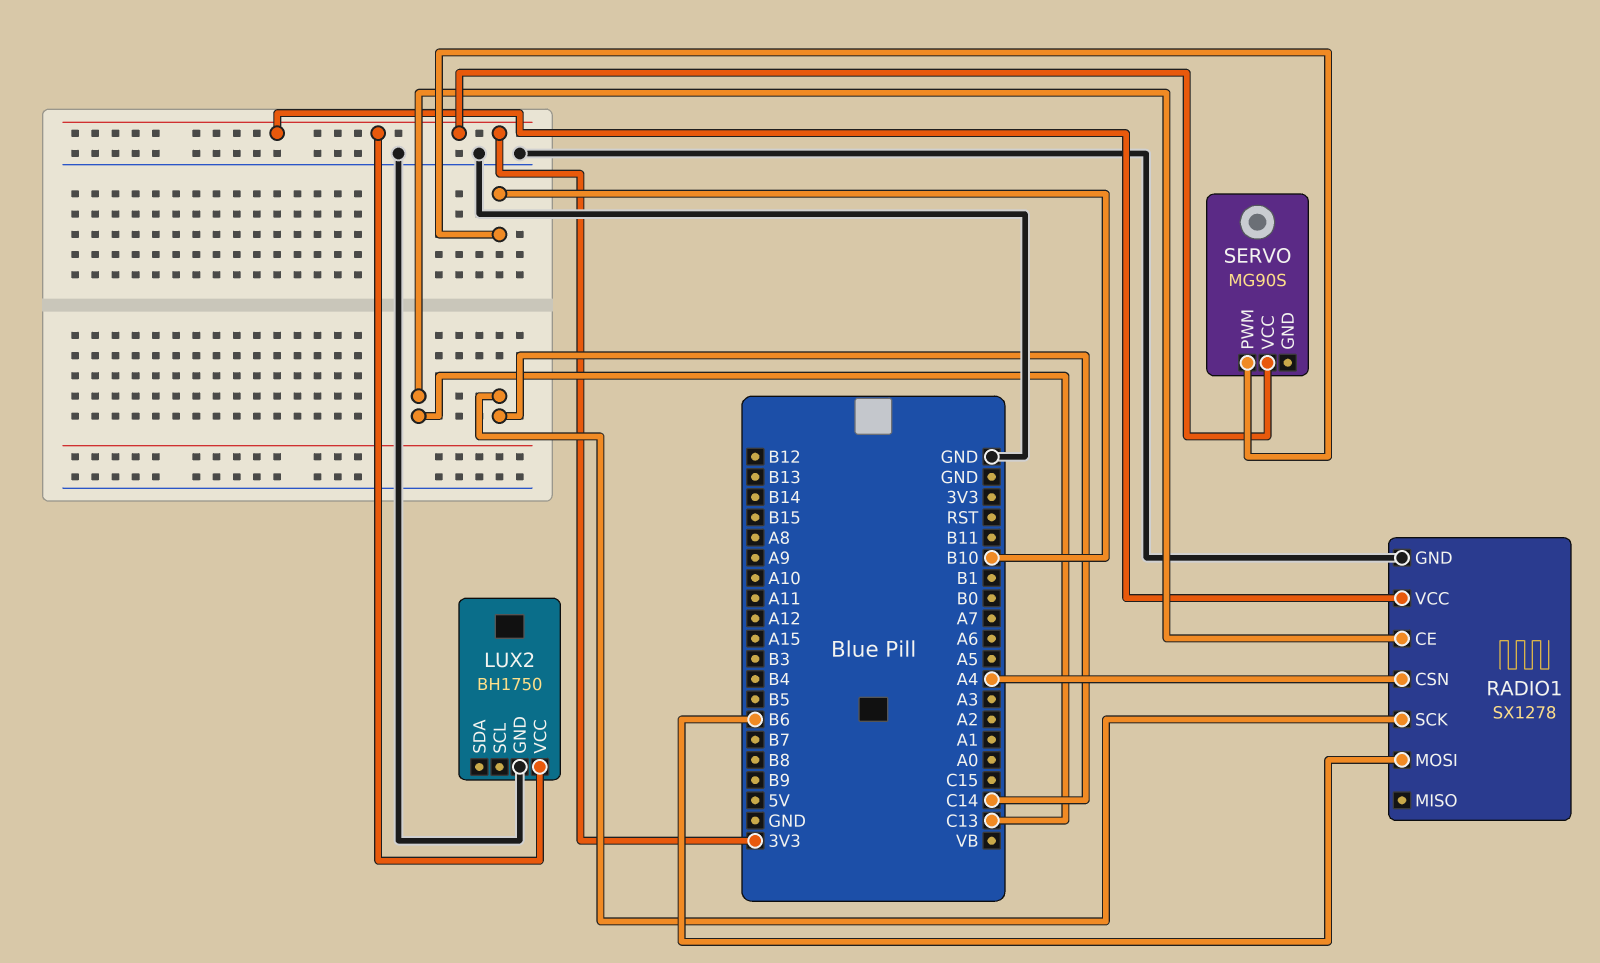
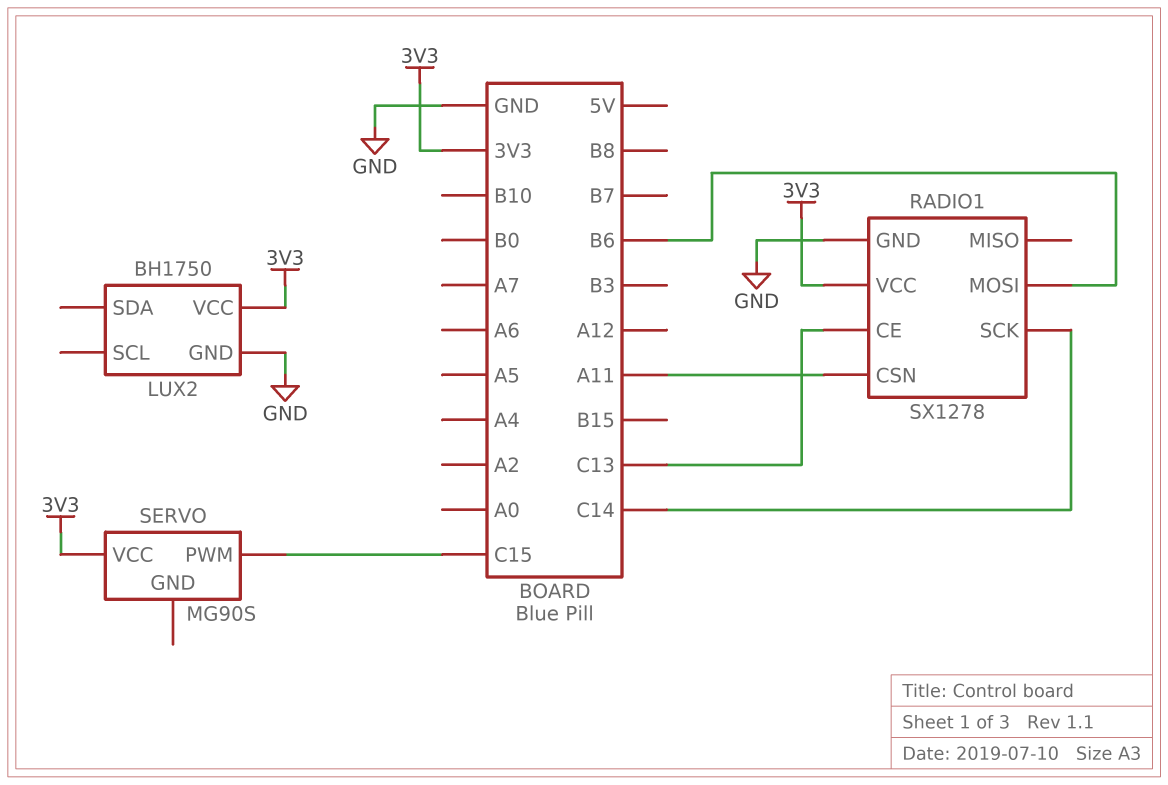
RADIO1 pin CSN: A4 -> A11
SERVO pin PWM: B10 -> C15

